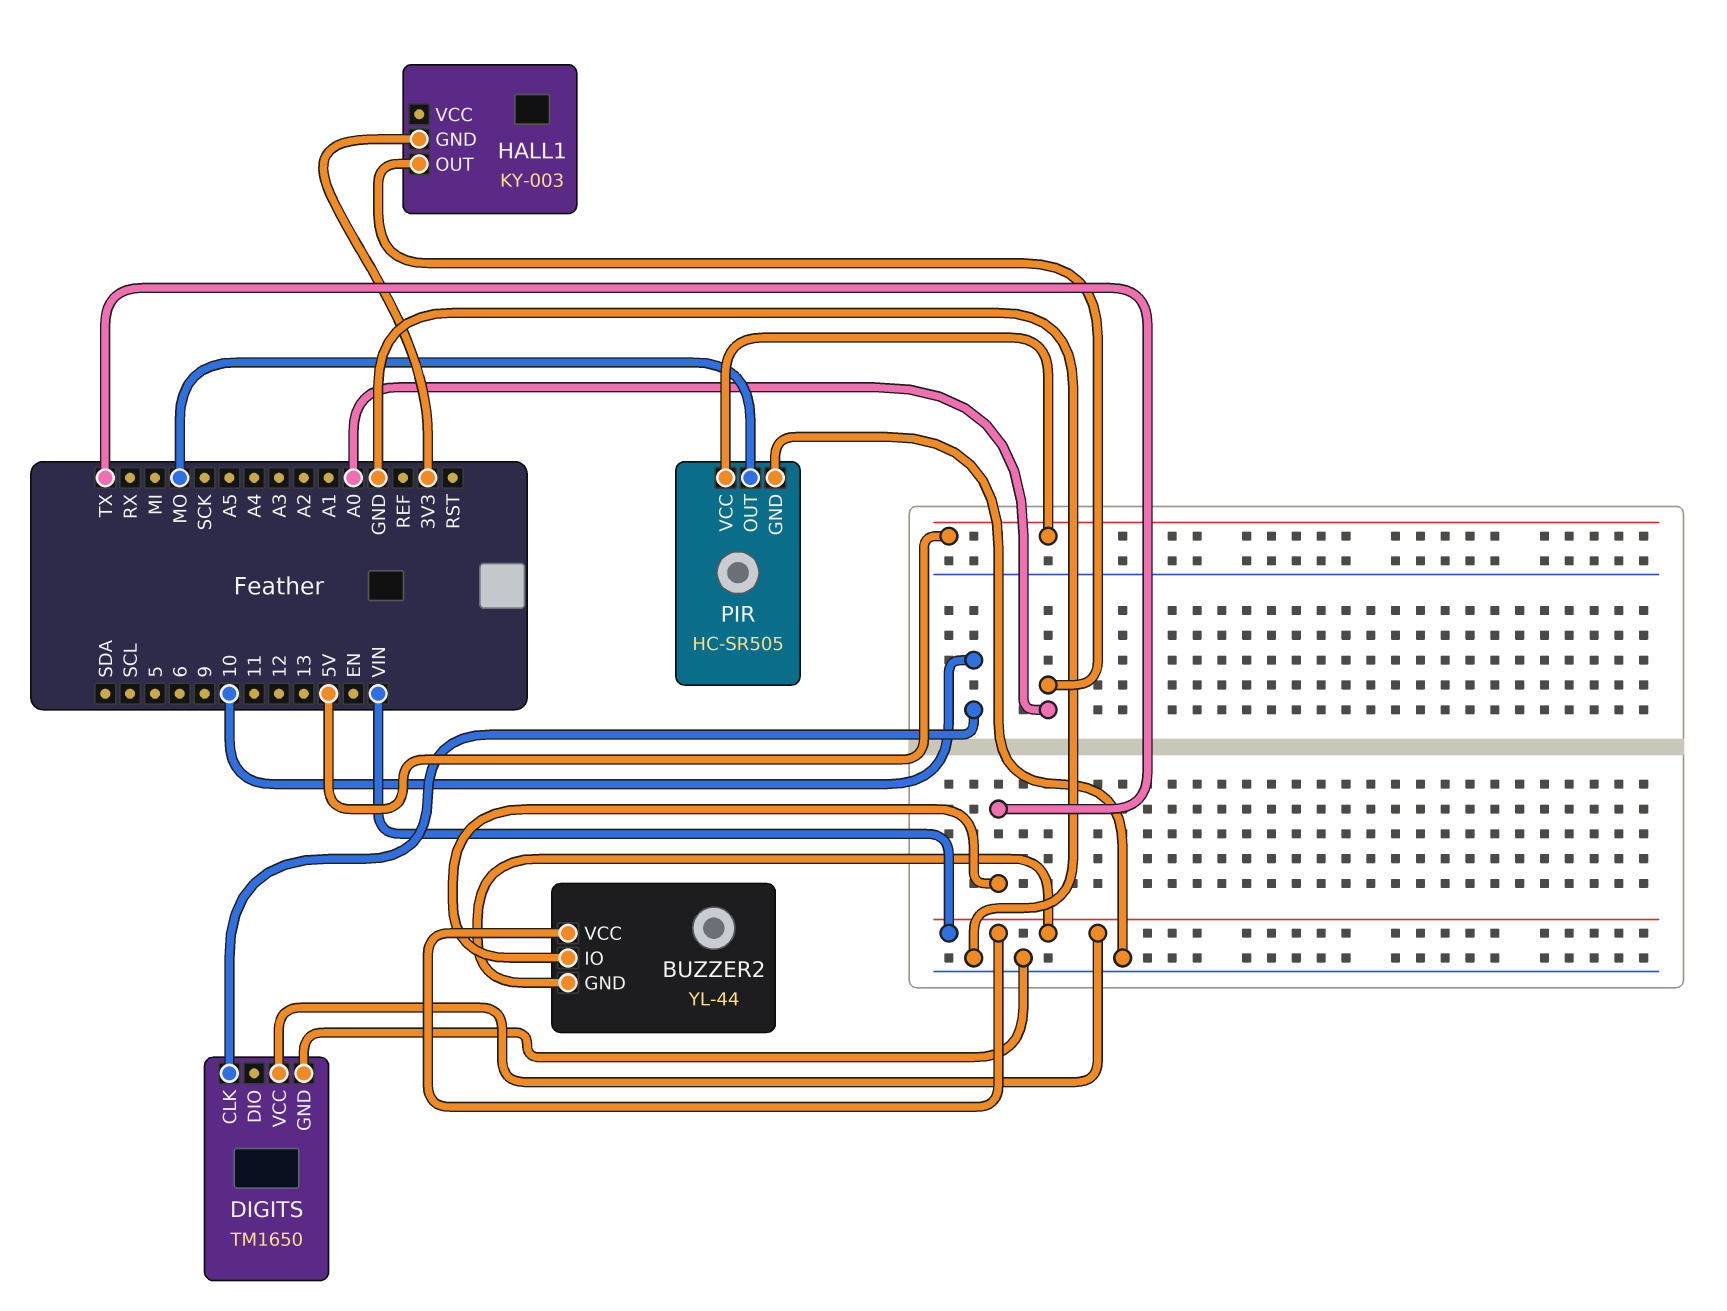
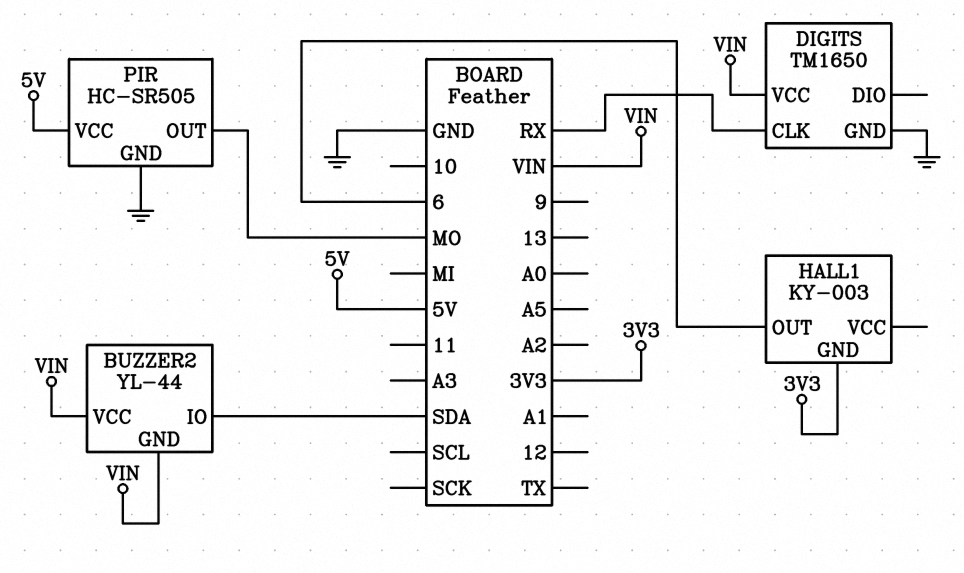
BUZZER2 pin IO: TX -> SDA
DIGITS pin CLK: 10 -> RX
HALL1 pin OUT: A0 -> 6

